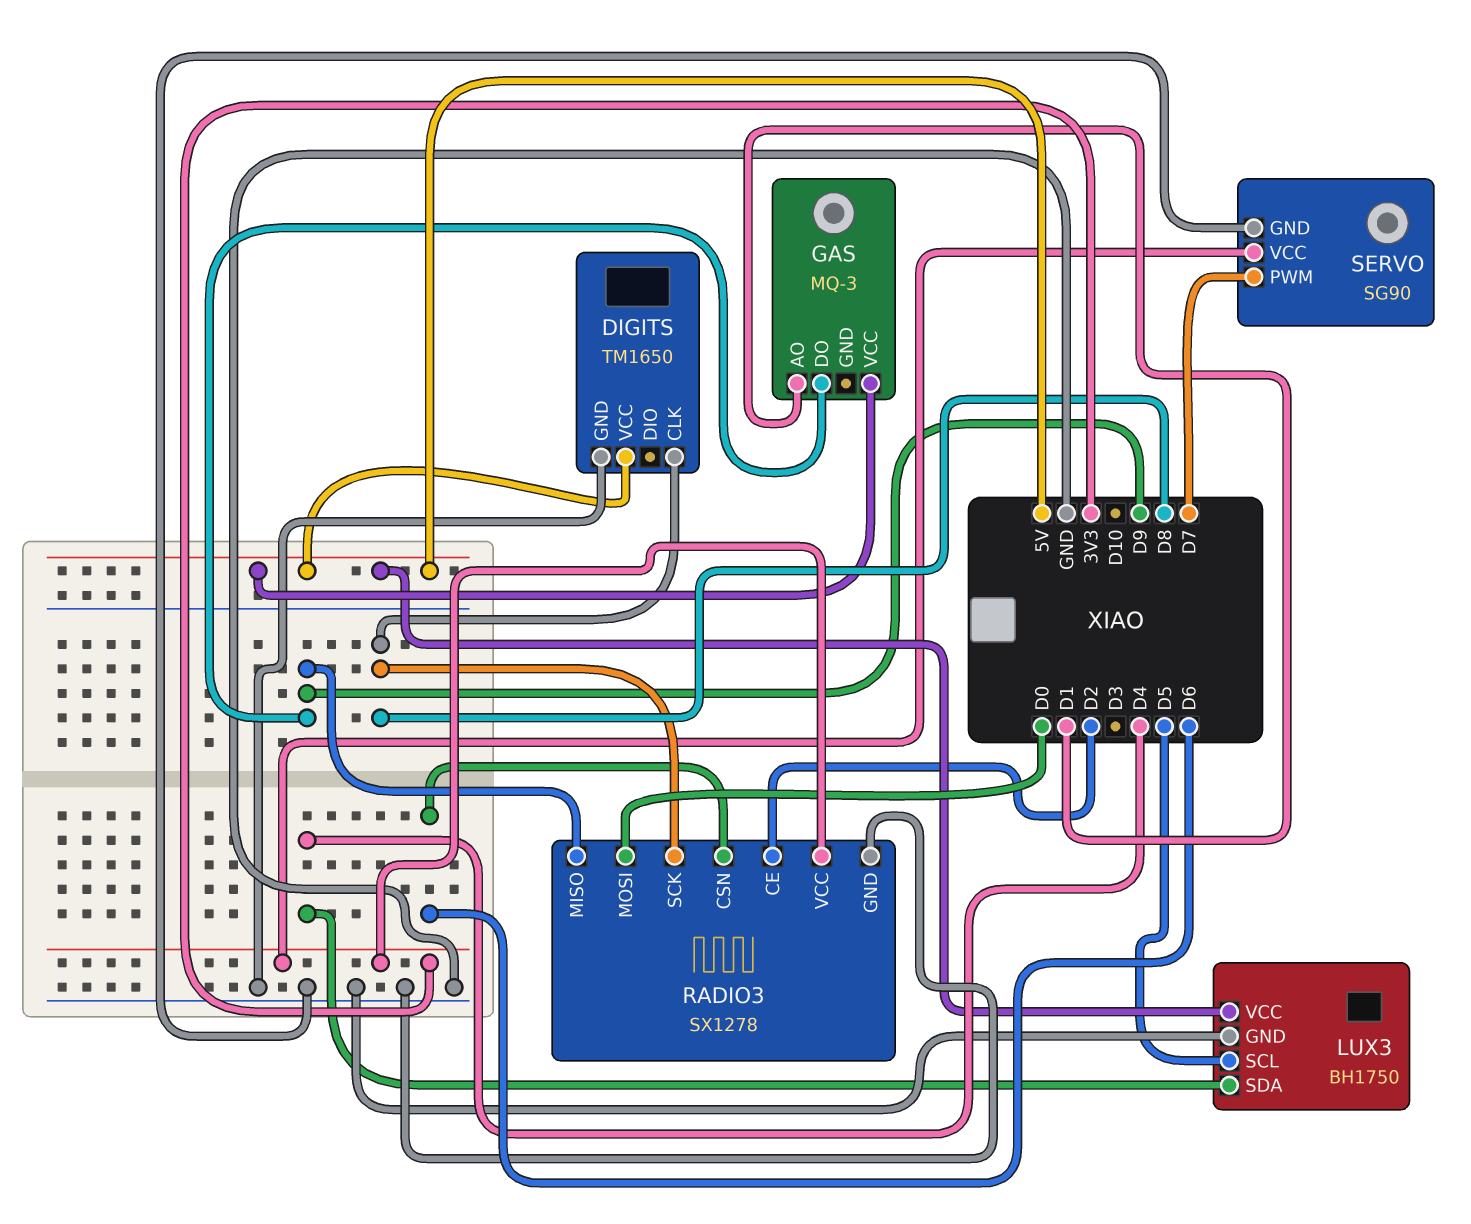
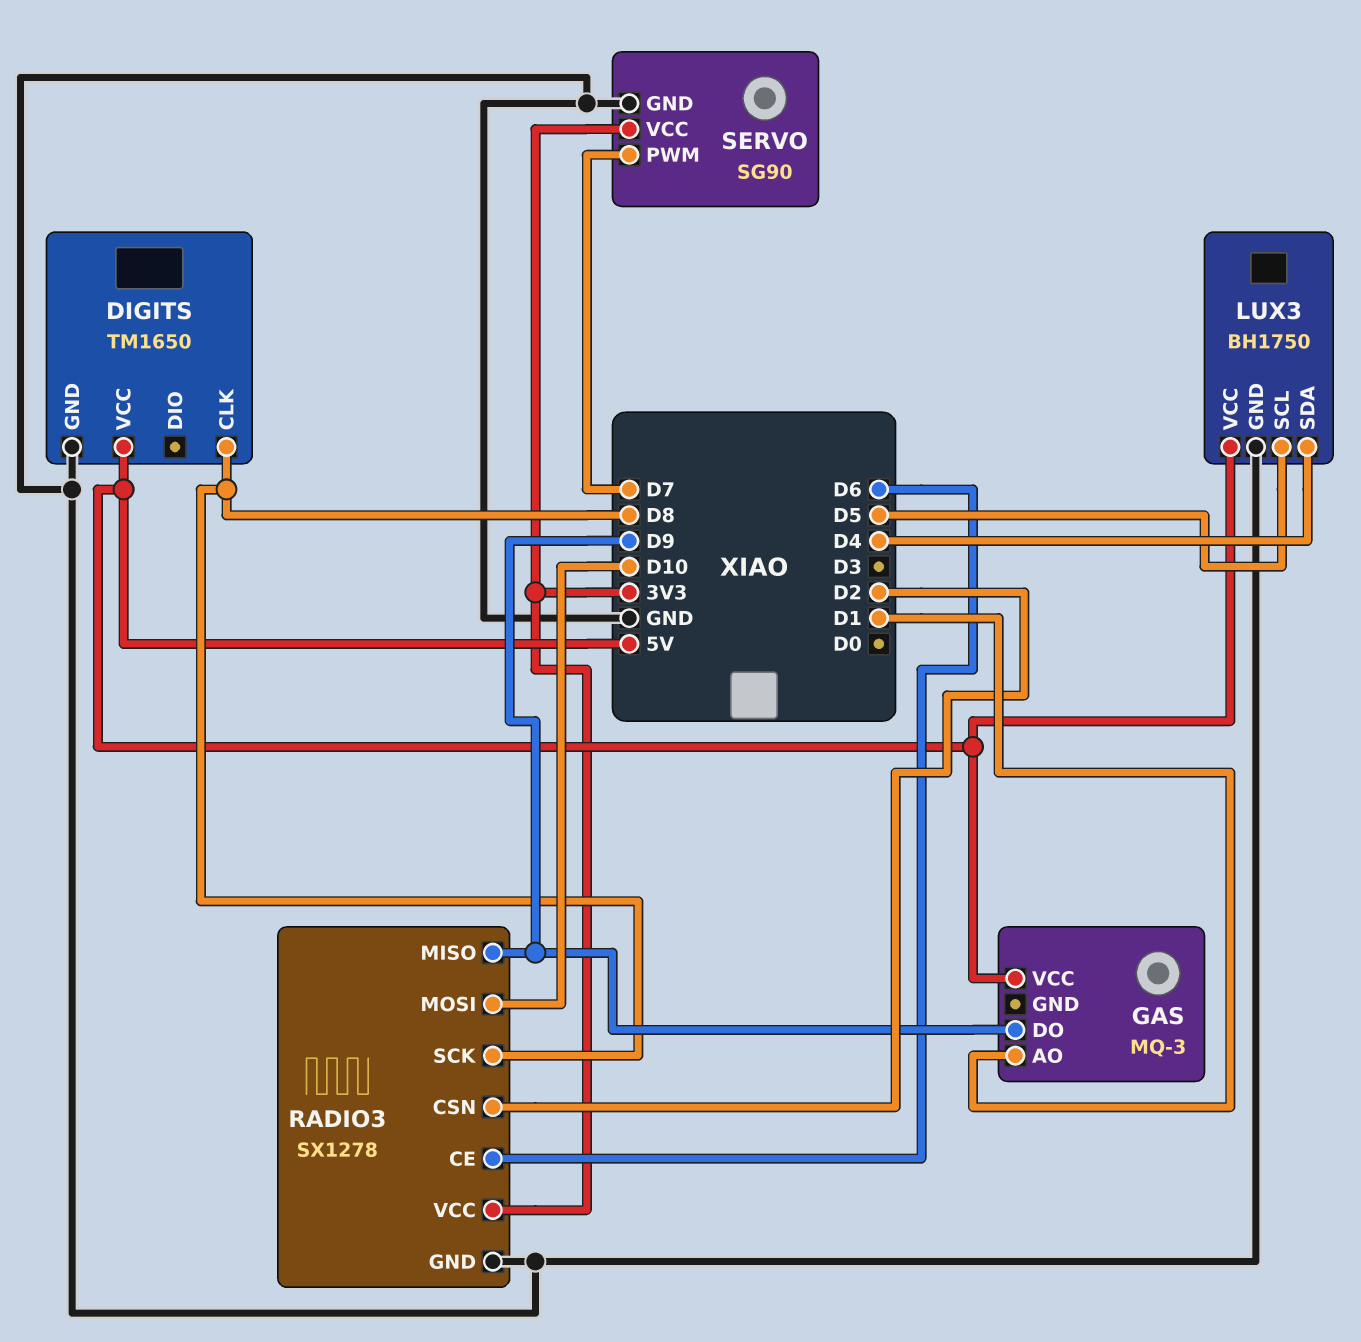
RADIO3 pin CE: D2 -> D6
RADIO3 pin CSN: D6 -> D2
RADIO3 pin MOSI: D0 -> D10

